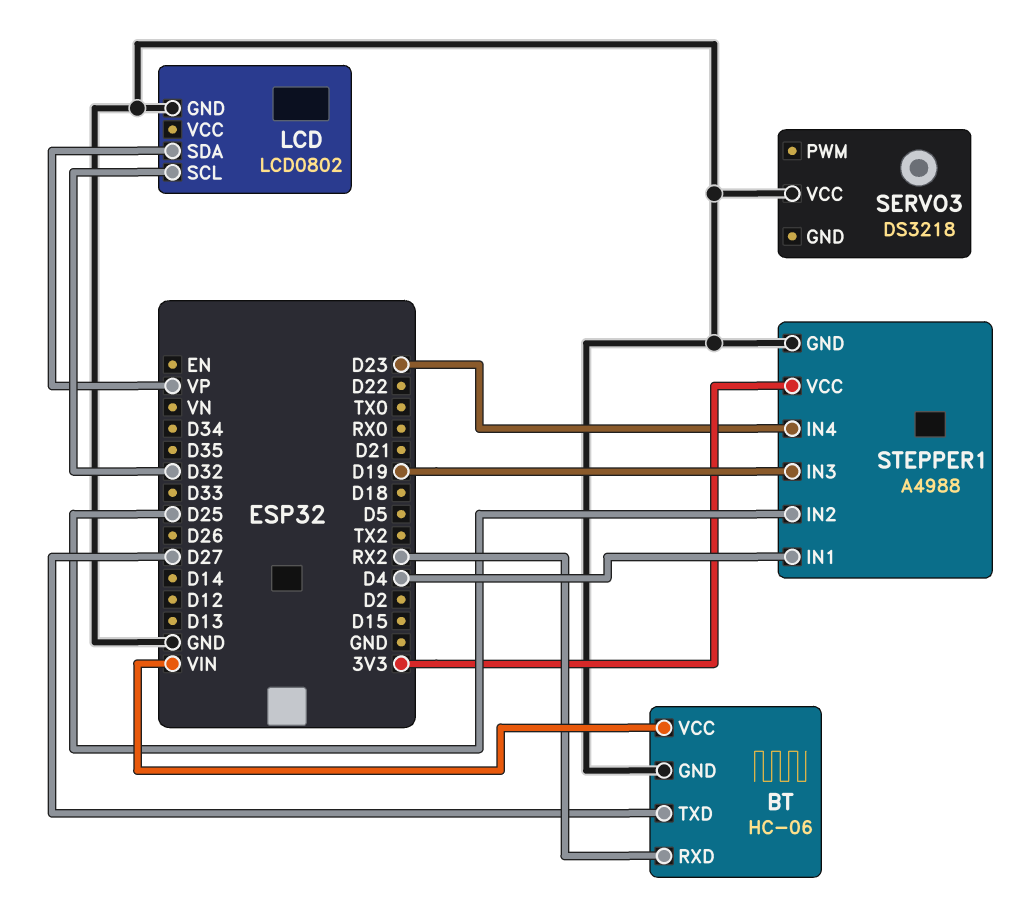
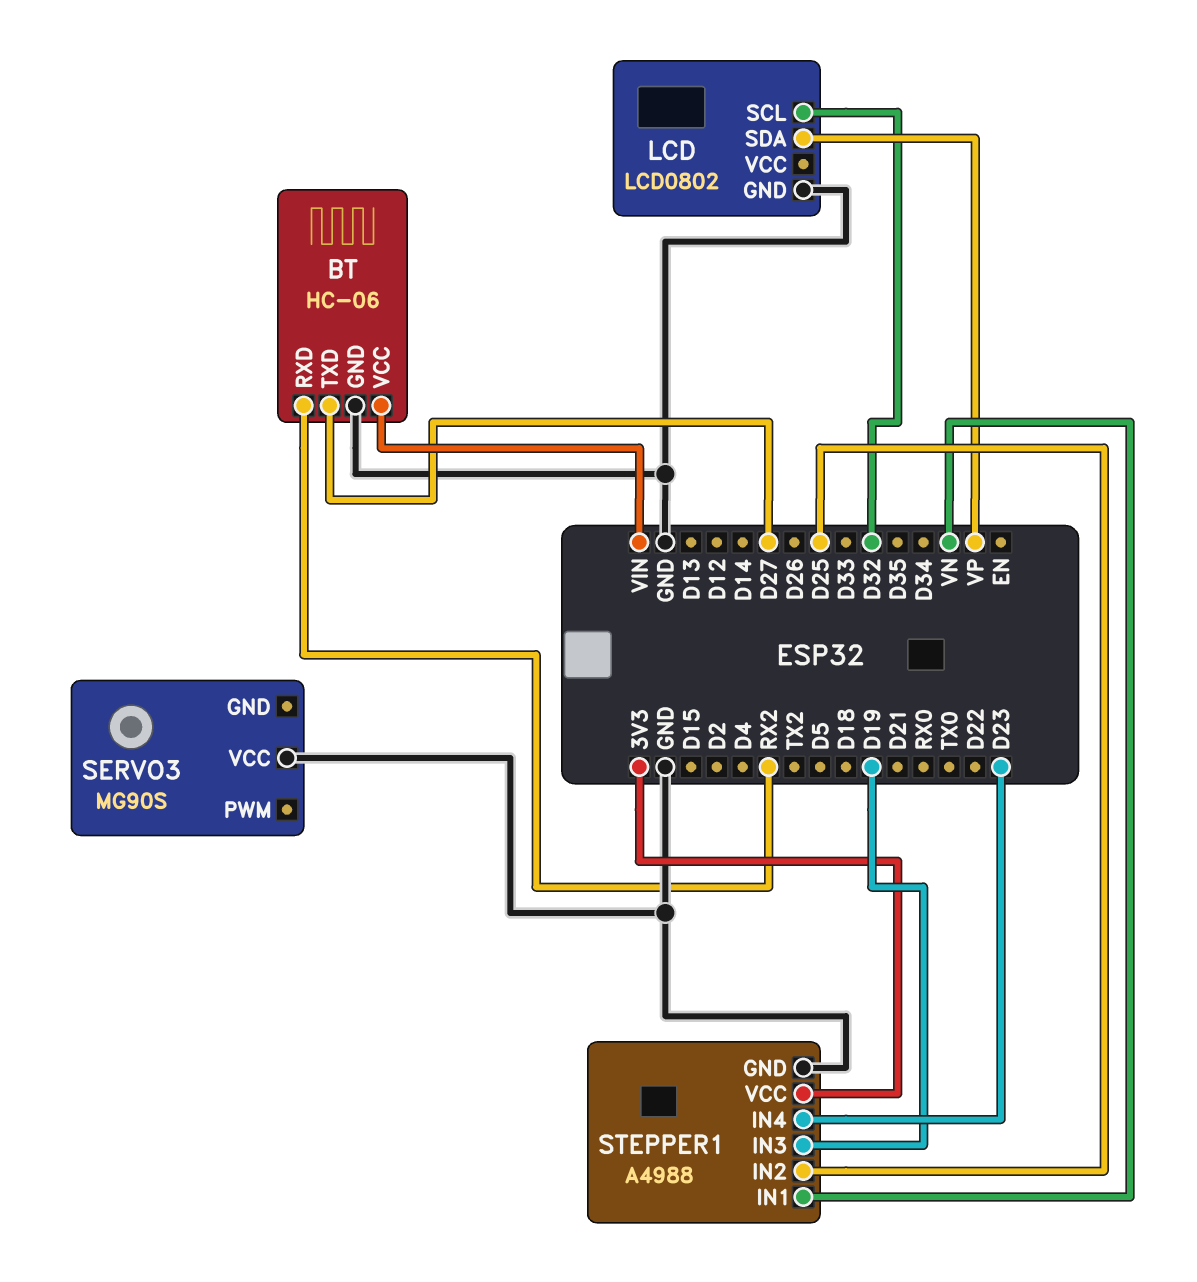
SERVO3: DS3218 -> MG90S
STEPPER1 pin IN1: D4 -> VN

